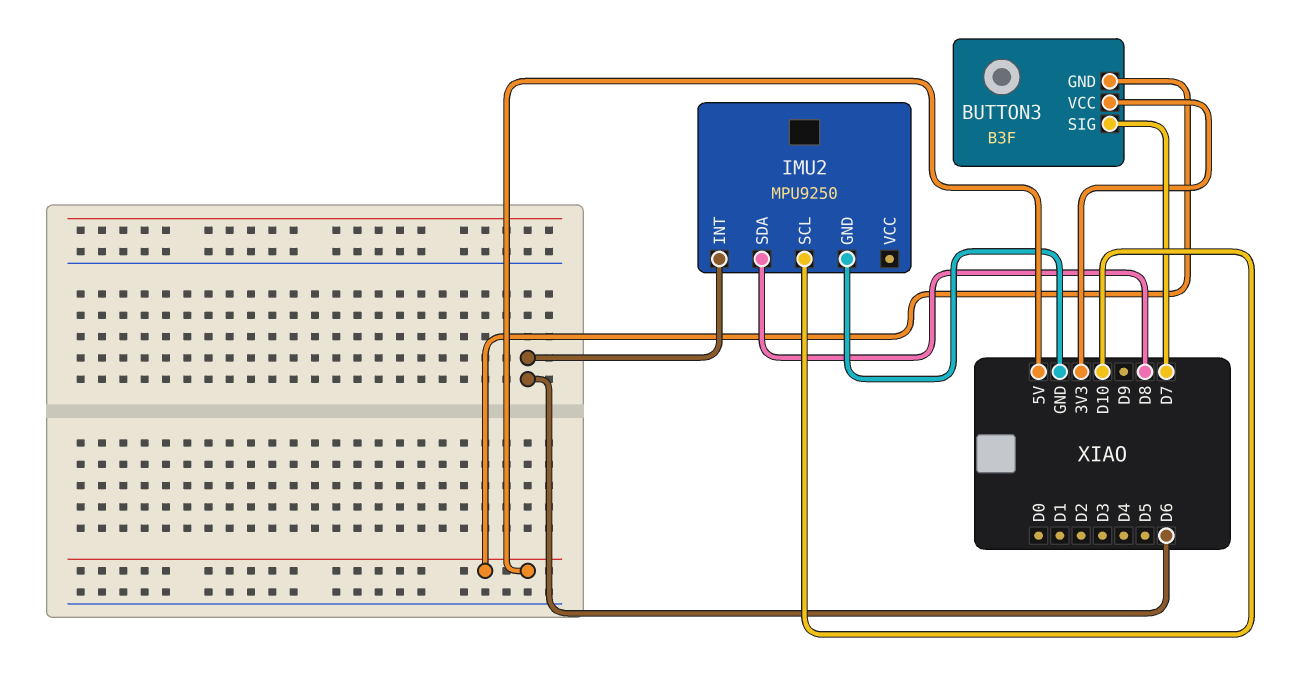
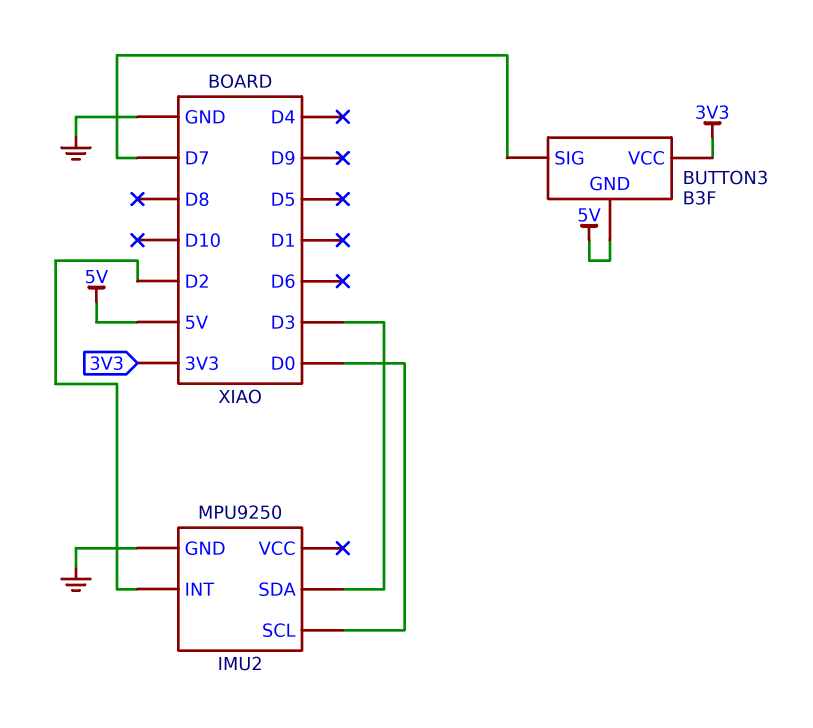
IMU2 pin INT: D6 -> D2
IMU2 pin SCL: D10 -> D0
IMU2 pin SDA: D8 -> D3

